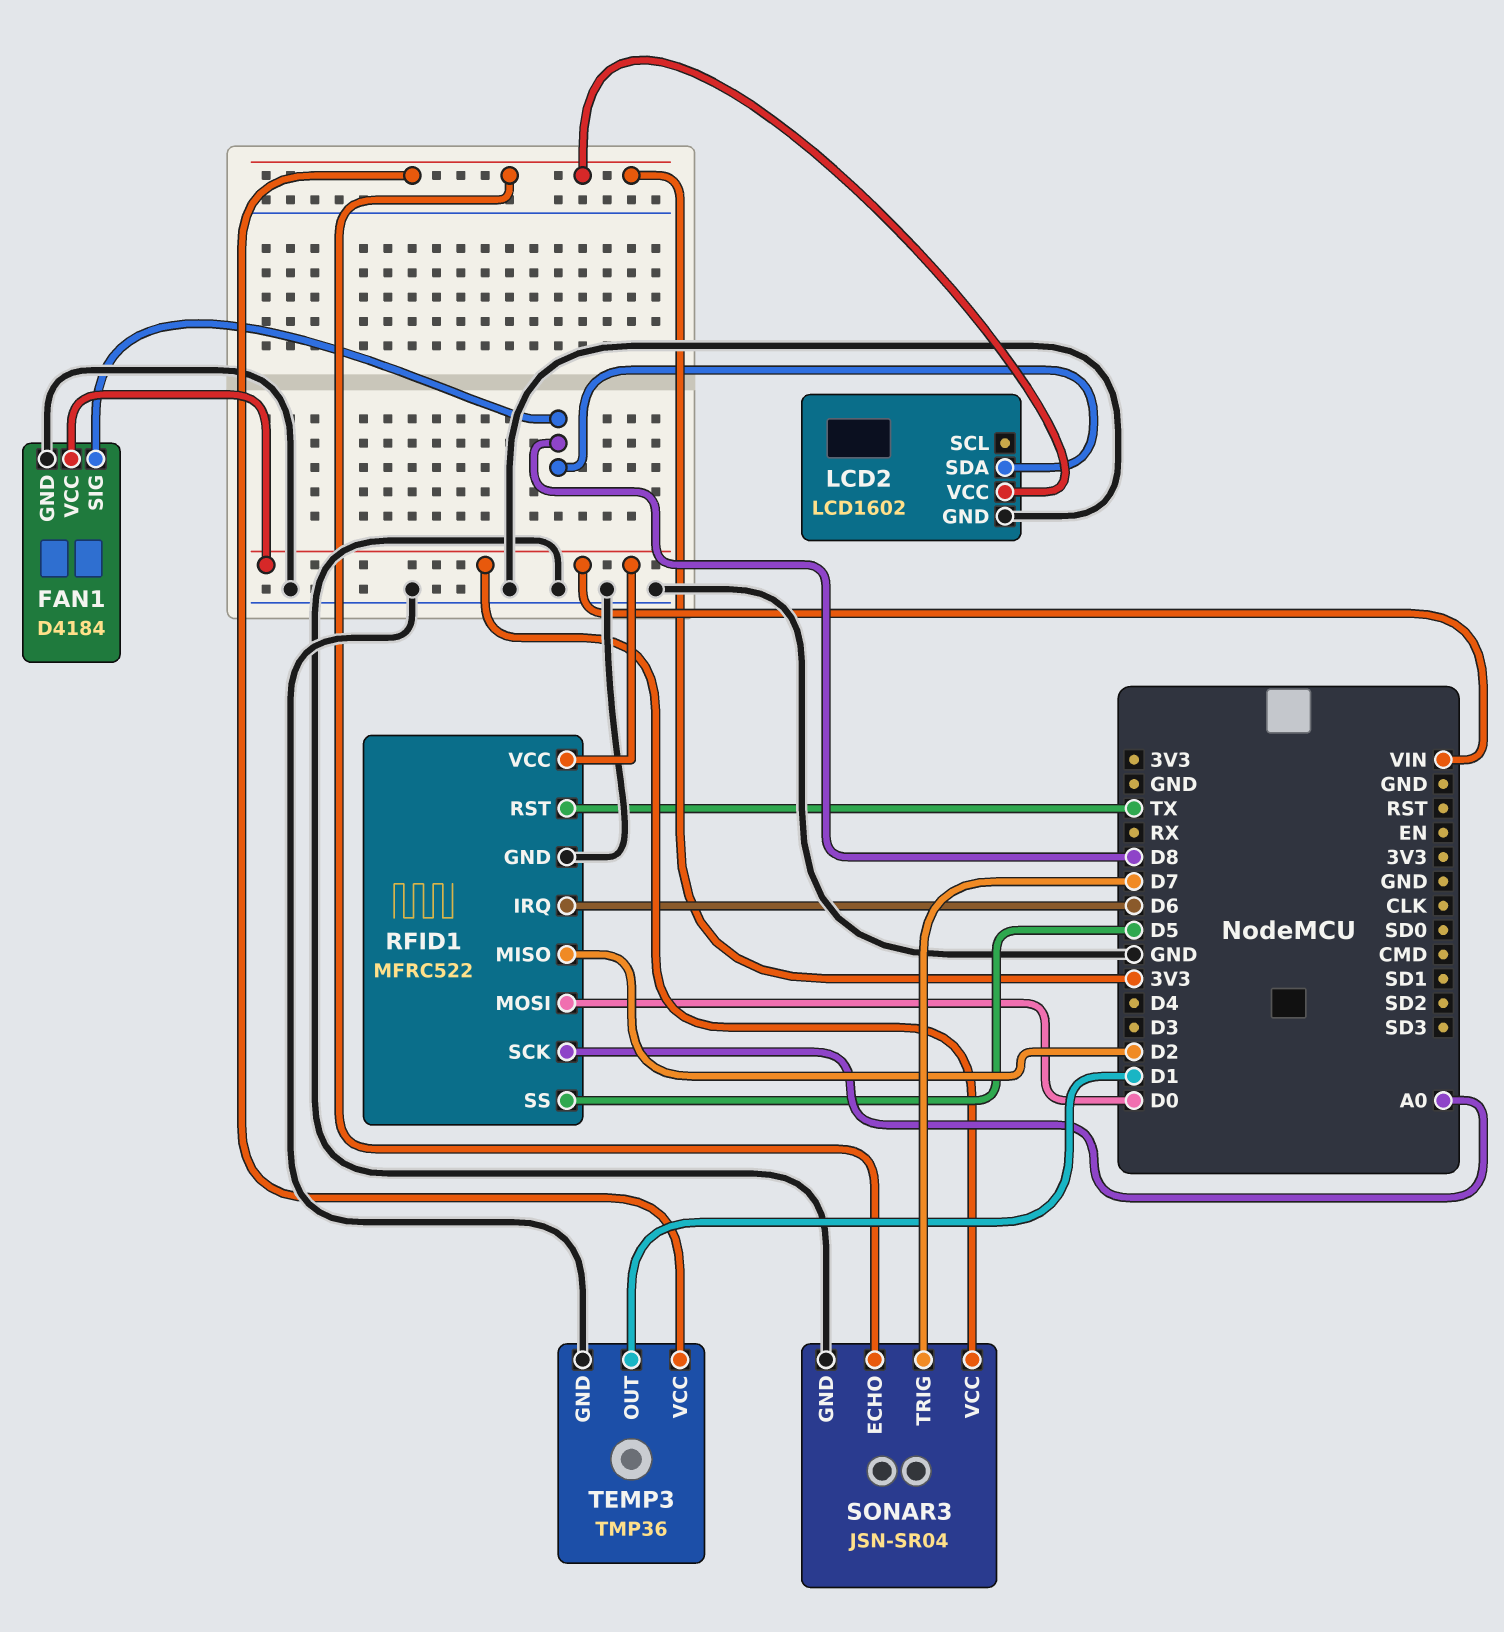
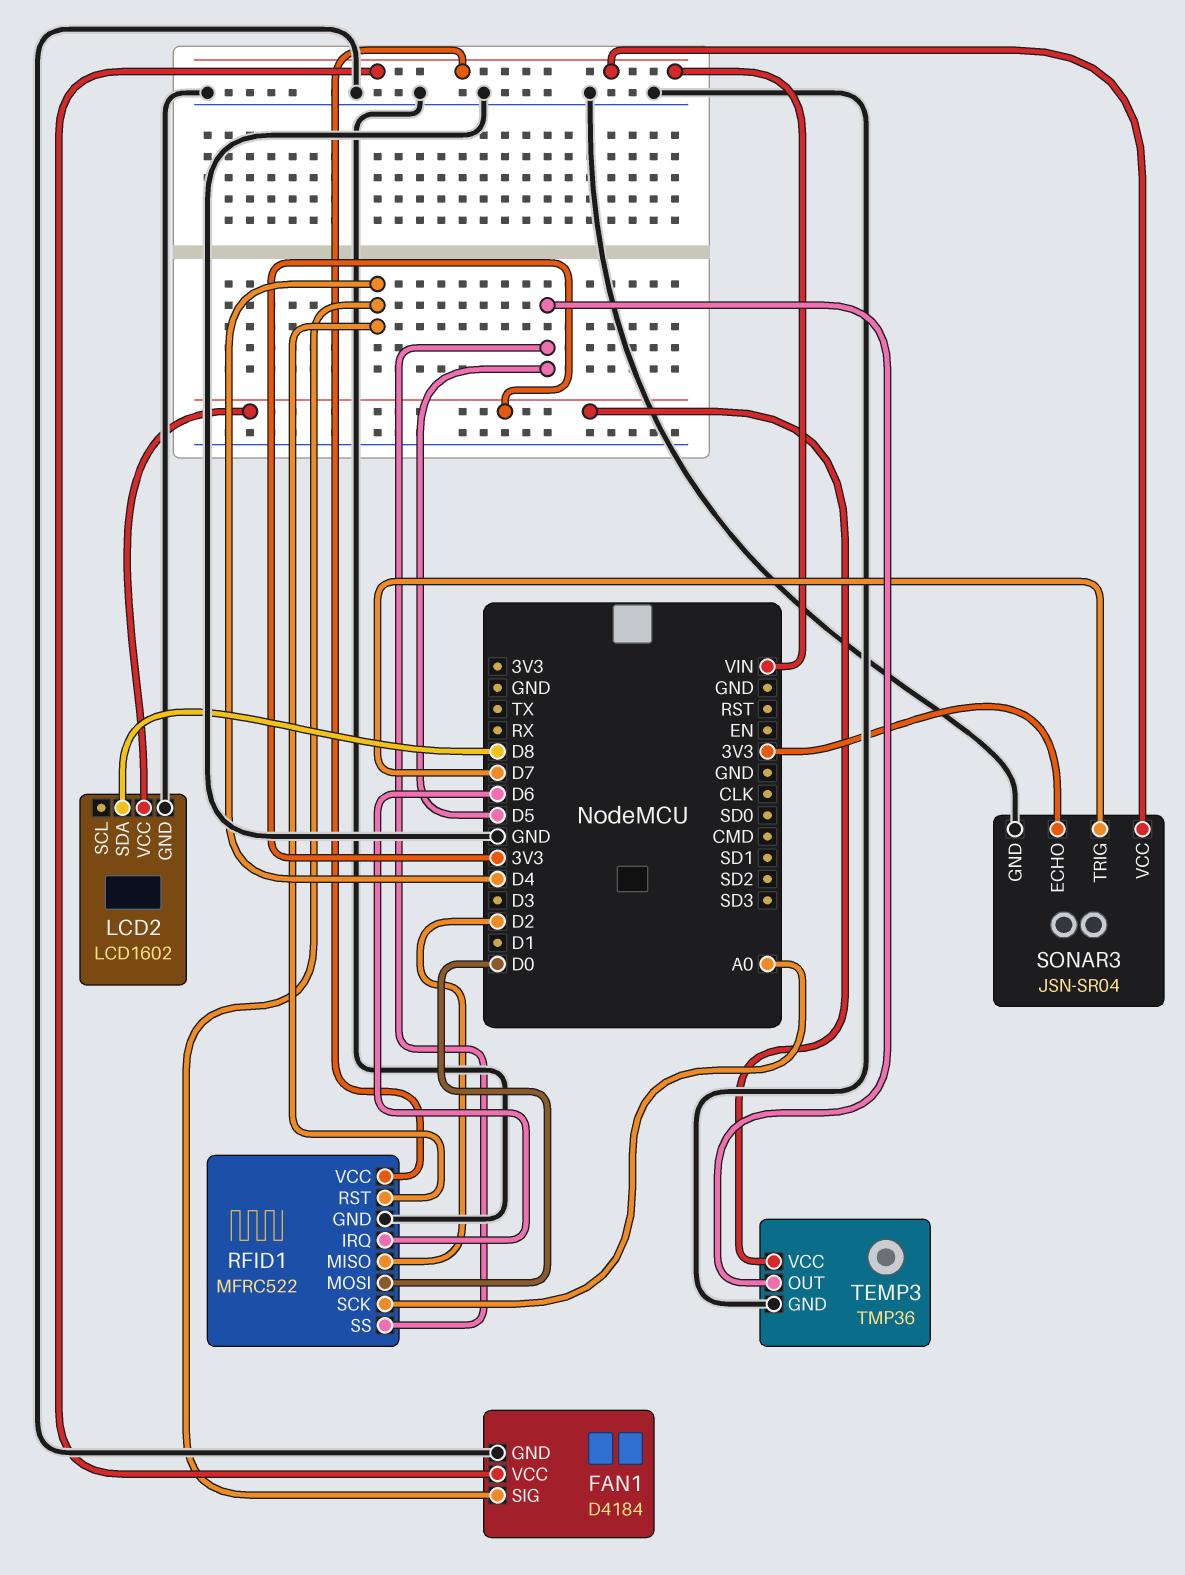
FAN1 pin SIG: D8 -> D4
RFID1 pin RST: TX -> D4
TEMP3 pin OUT: D1 -> D5

